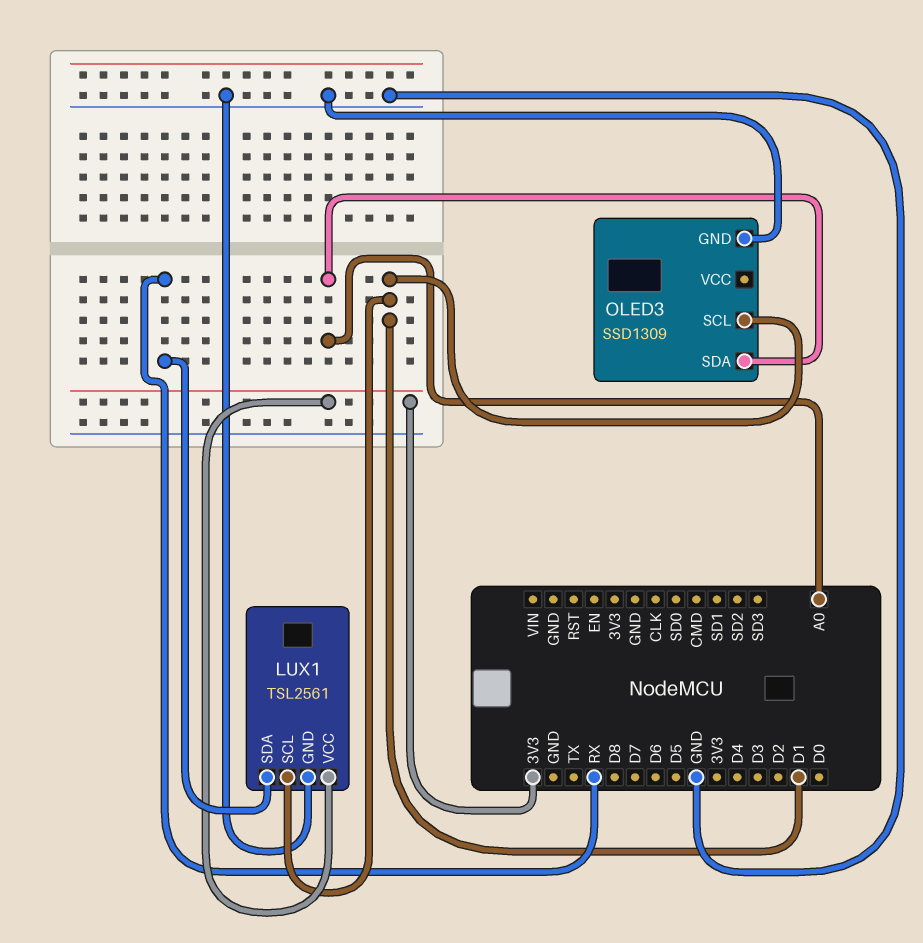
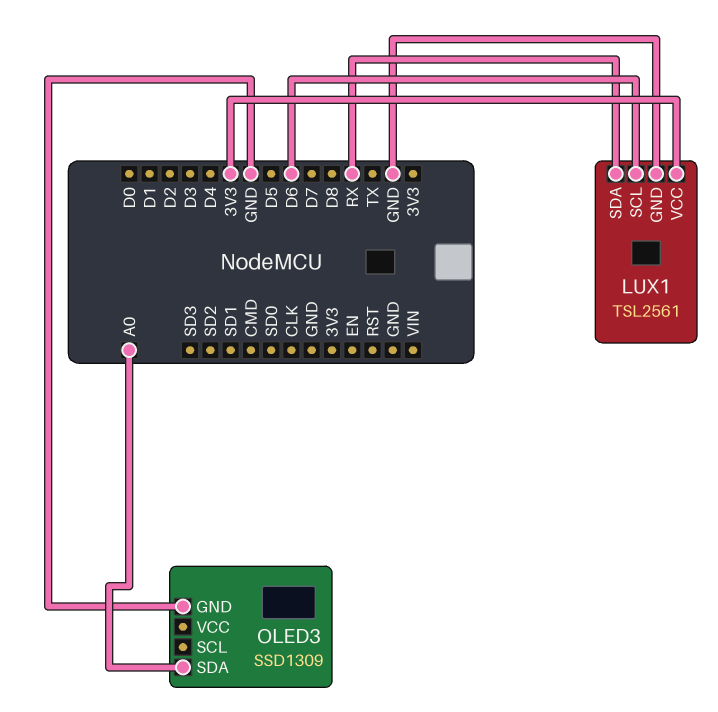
LUX1 pin SCL: D1 -> D6
OLED3 pin SCL: D1 -> none

